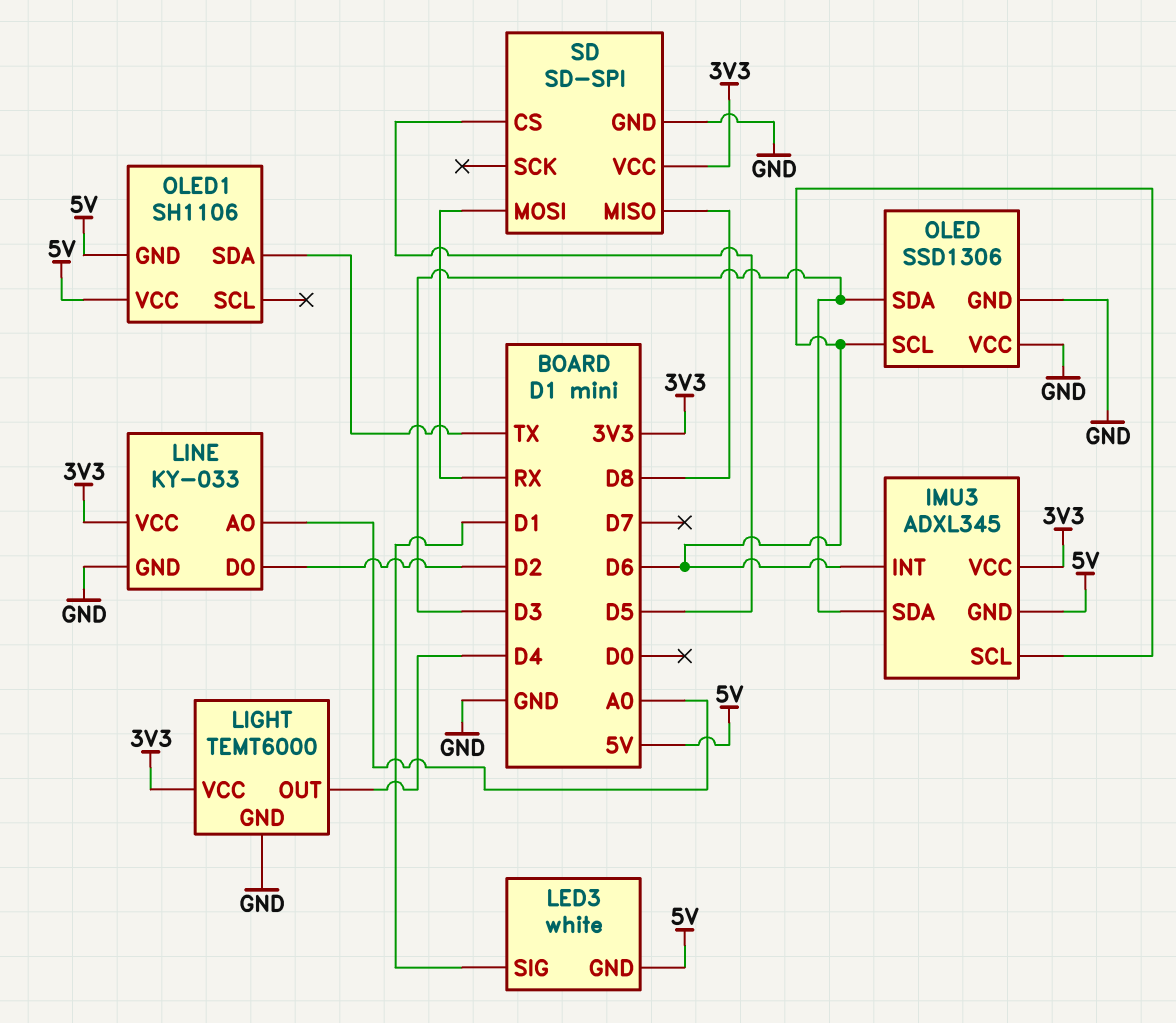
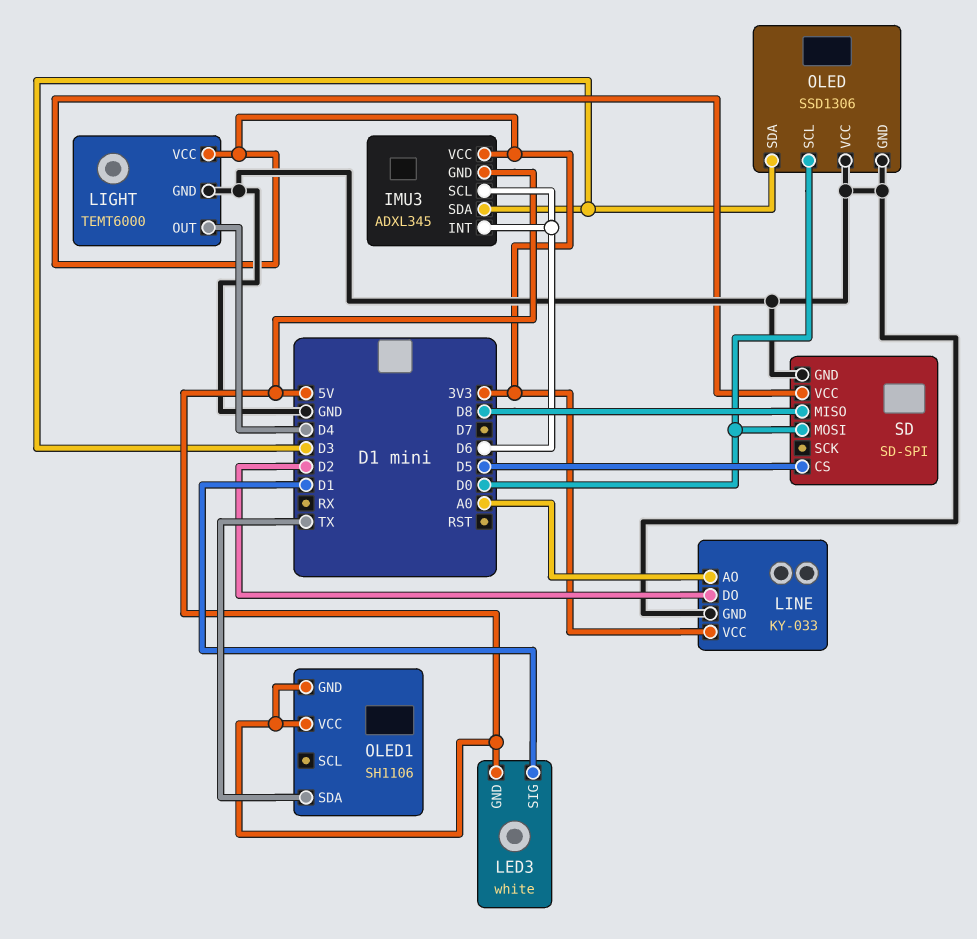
OLED pin SCL: D6 -> D0
SD pin MOSI: RX -> D0

